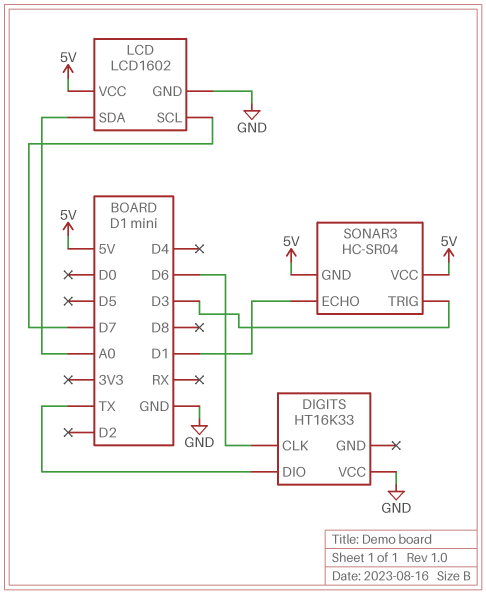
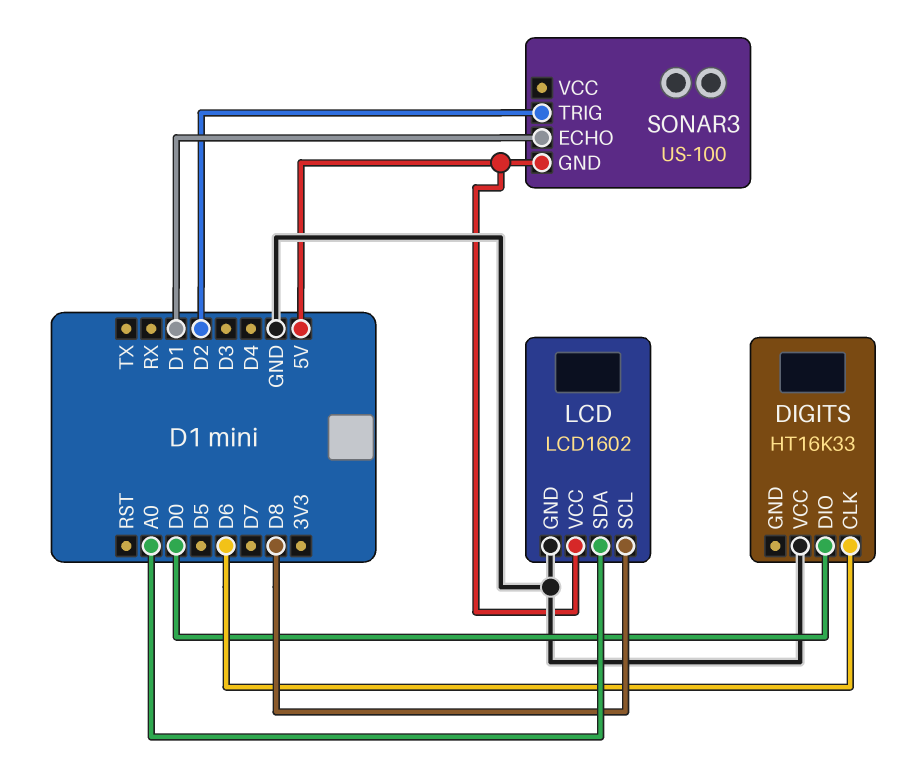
DIGITS pin DIO: TX -> D0
LCD pin SCL: D7 -> D8
SONAR3: HC-SR04 -> US-100
SONAR3 pin TRIG: D3 -> D2
SONAR3 pin VCC: 5V -> none

